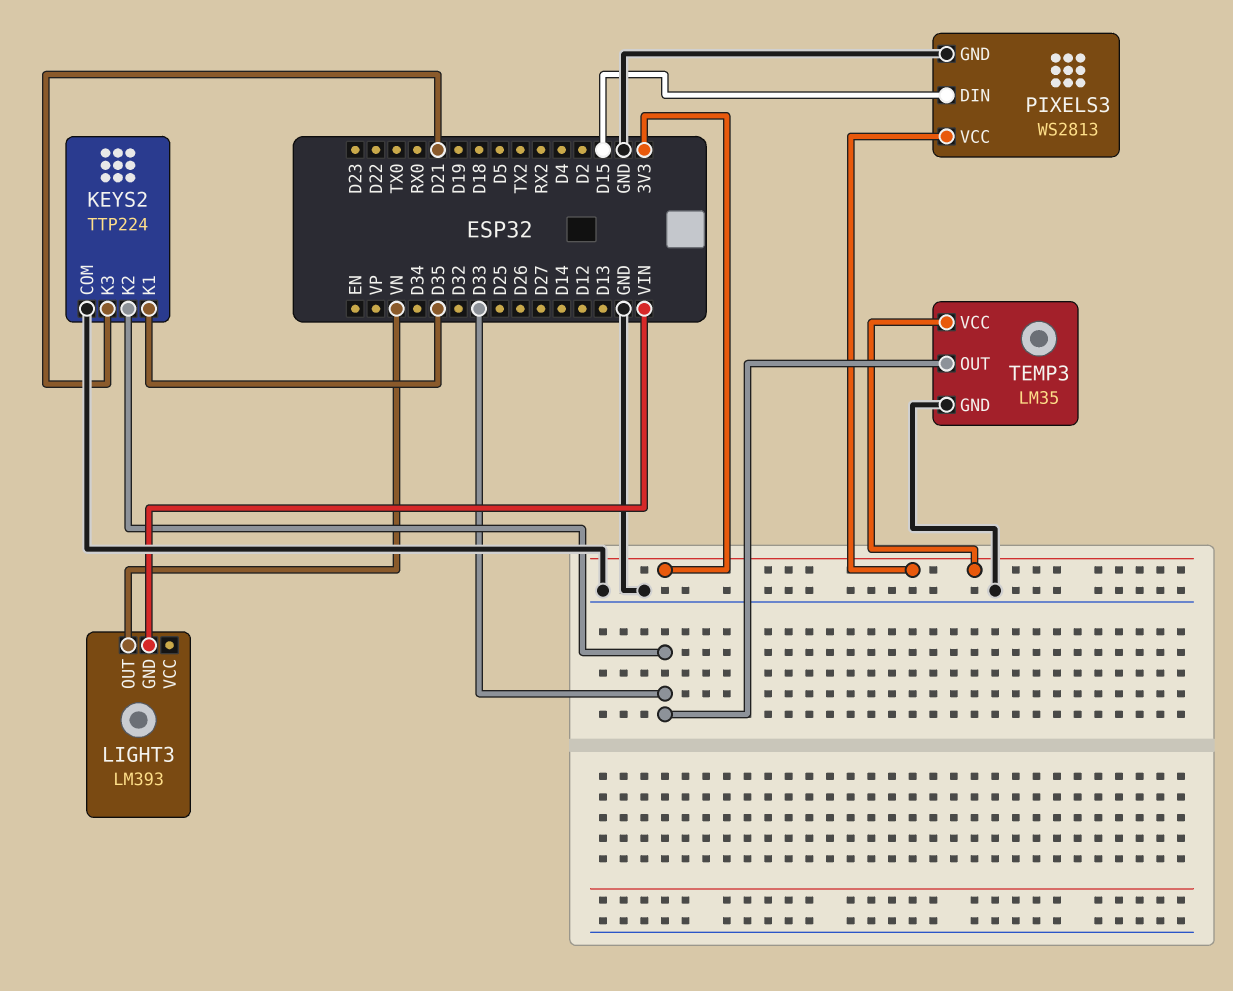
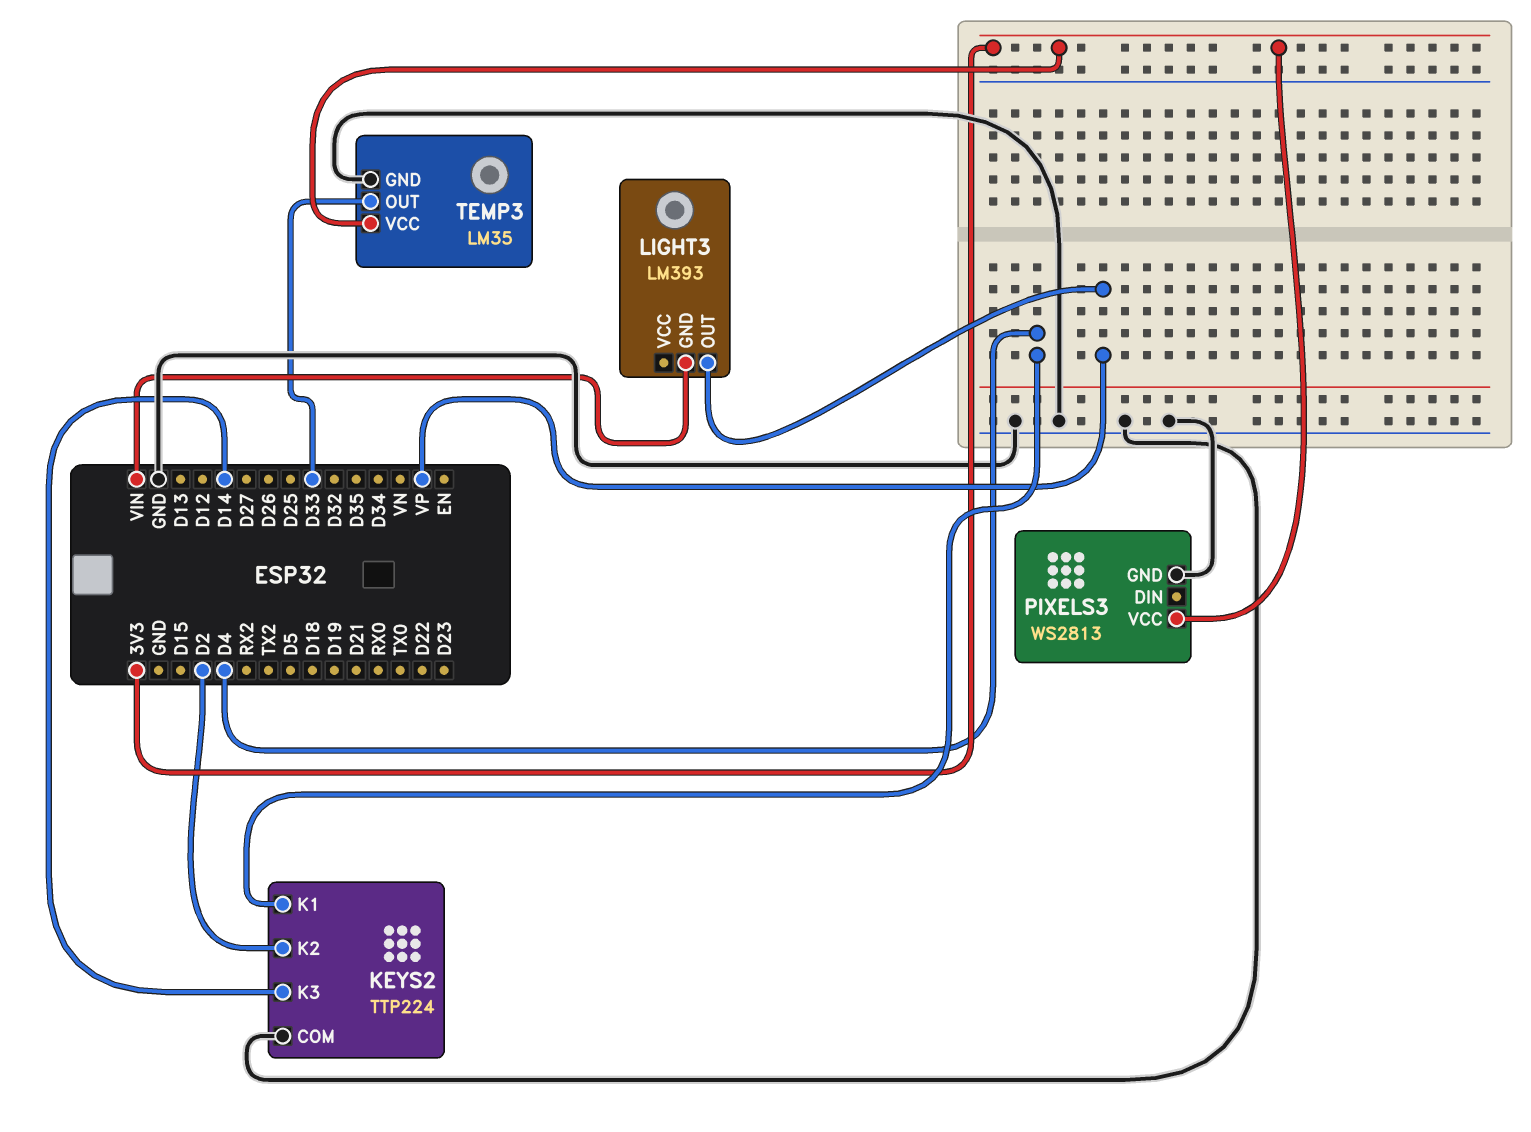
KEYS2 pin K1: D35 -> D4
KEYS2 pin K2: D33 -> D2
KEYS2 pin K3: D21 -> D14
LIGHT3 pin OUT: VN -> VP
PIXELS3 pin DIN: D15 -> none

